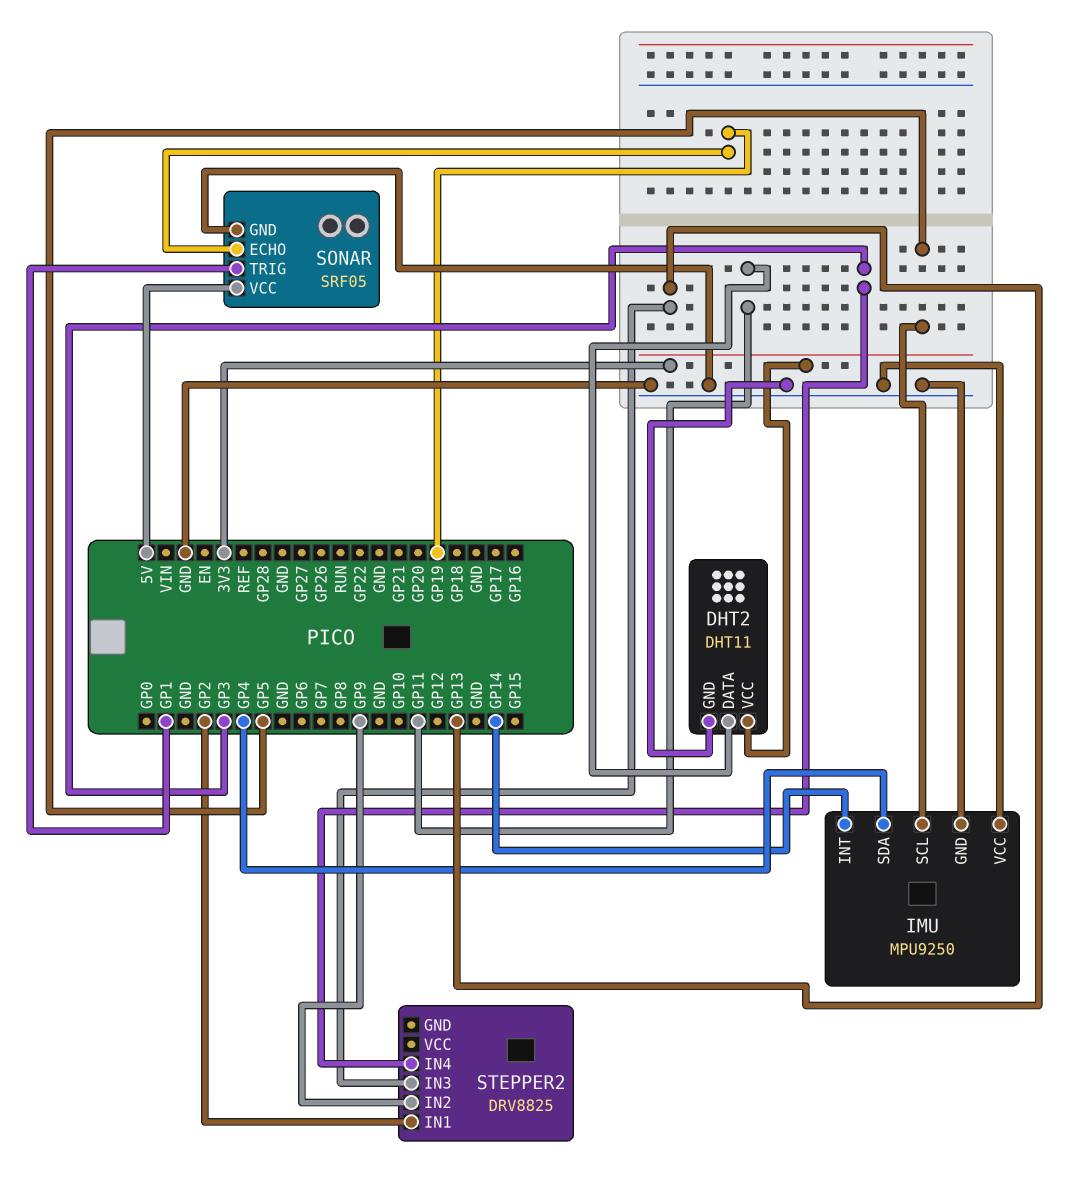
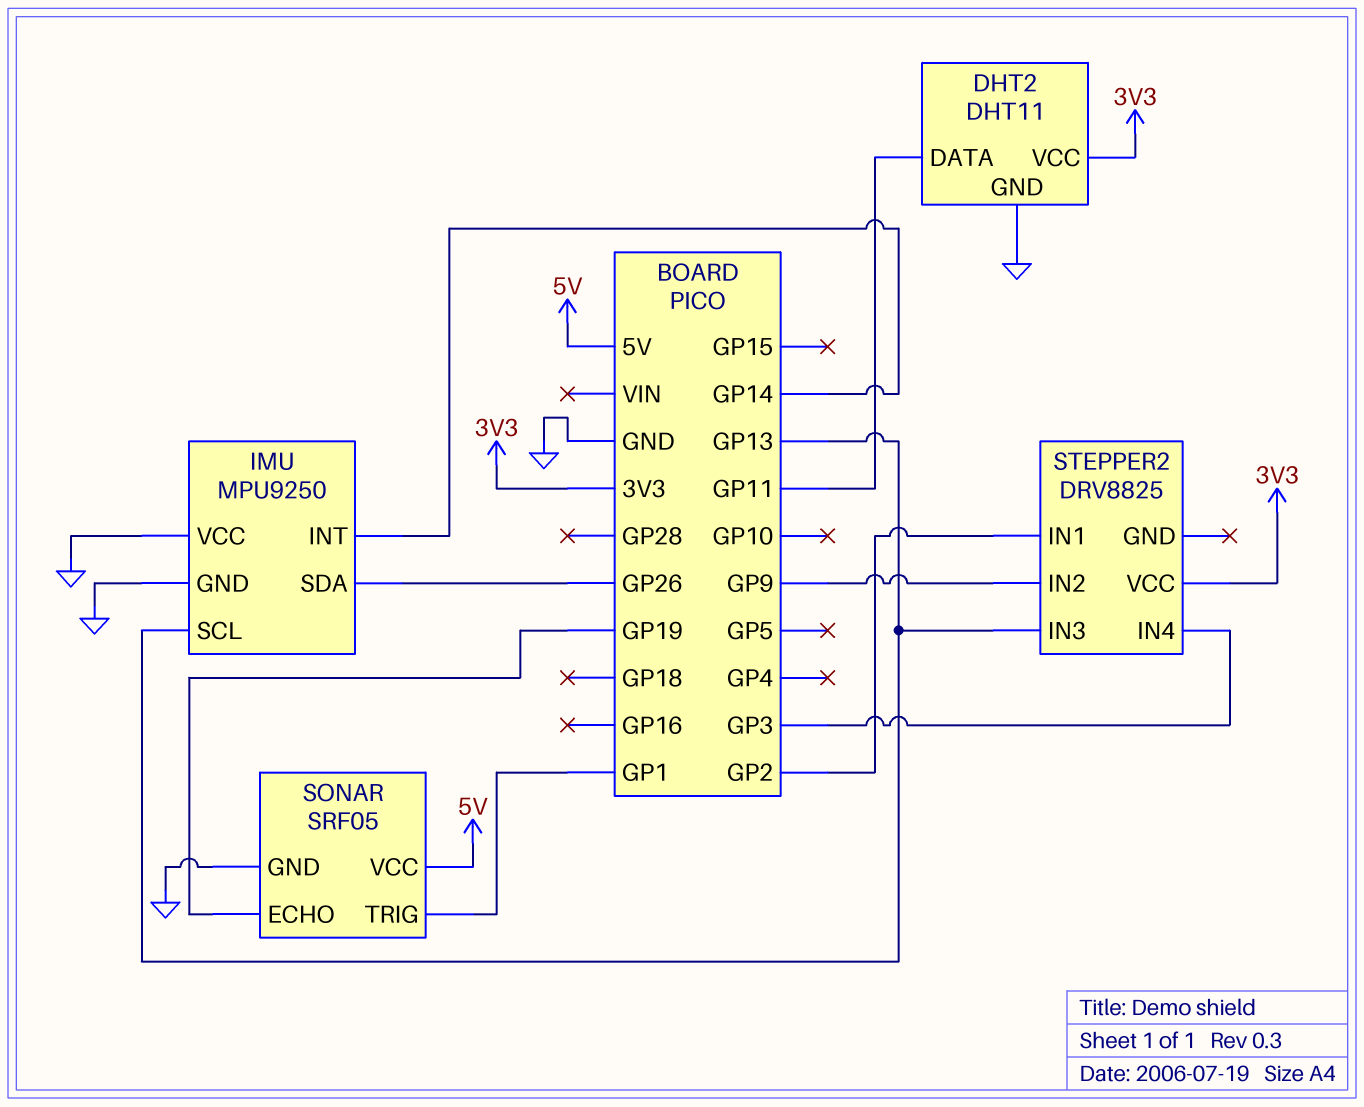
IMU pin SCL: GP5 -> GP13
IMU pin SDA: GP4 -> GP26
STEPPER2 pin VCC: none -> 3V3

